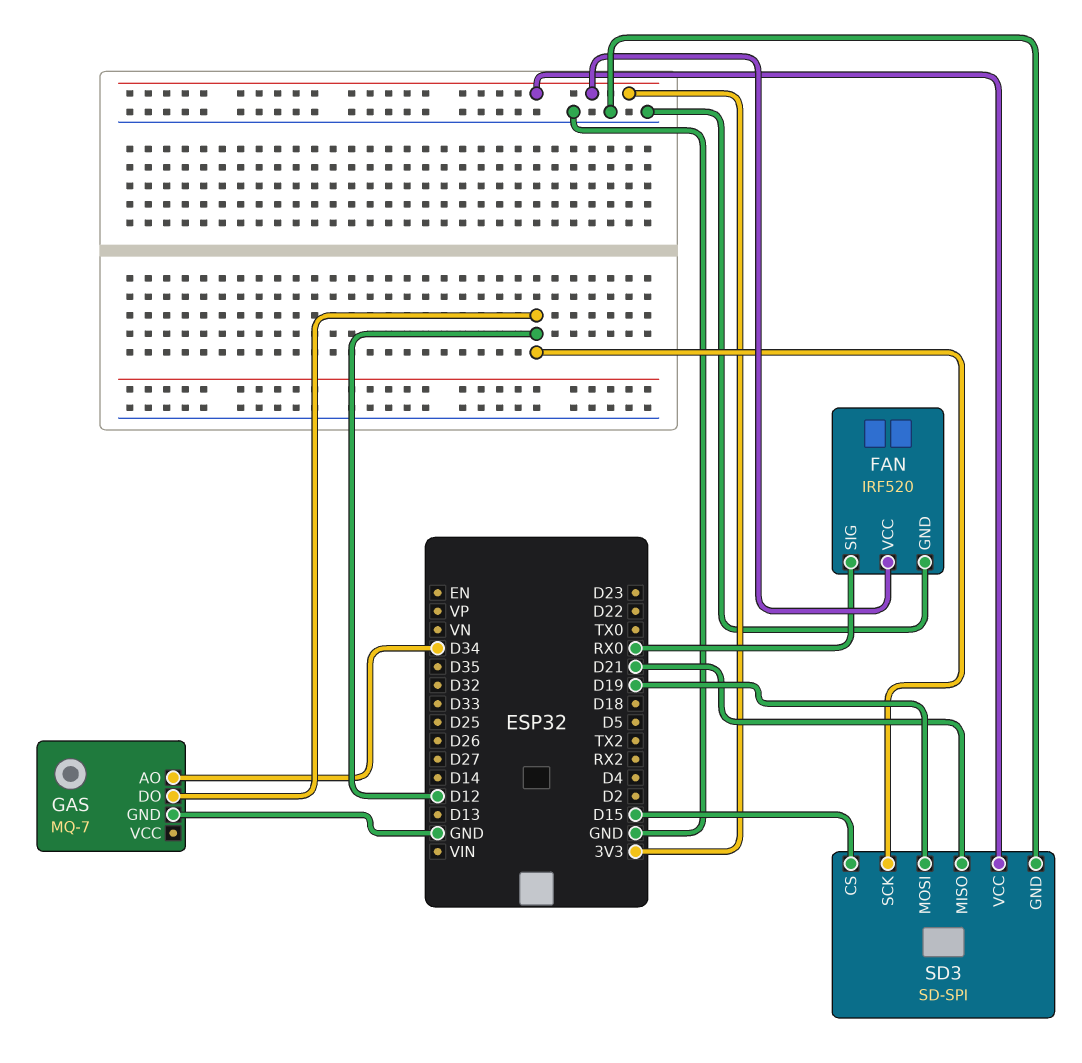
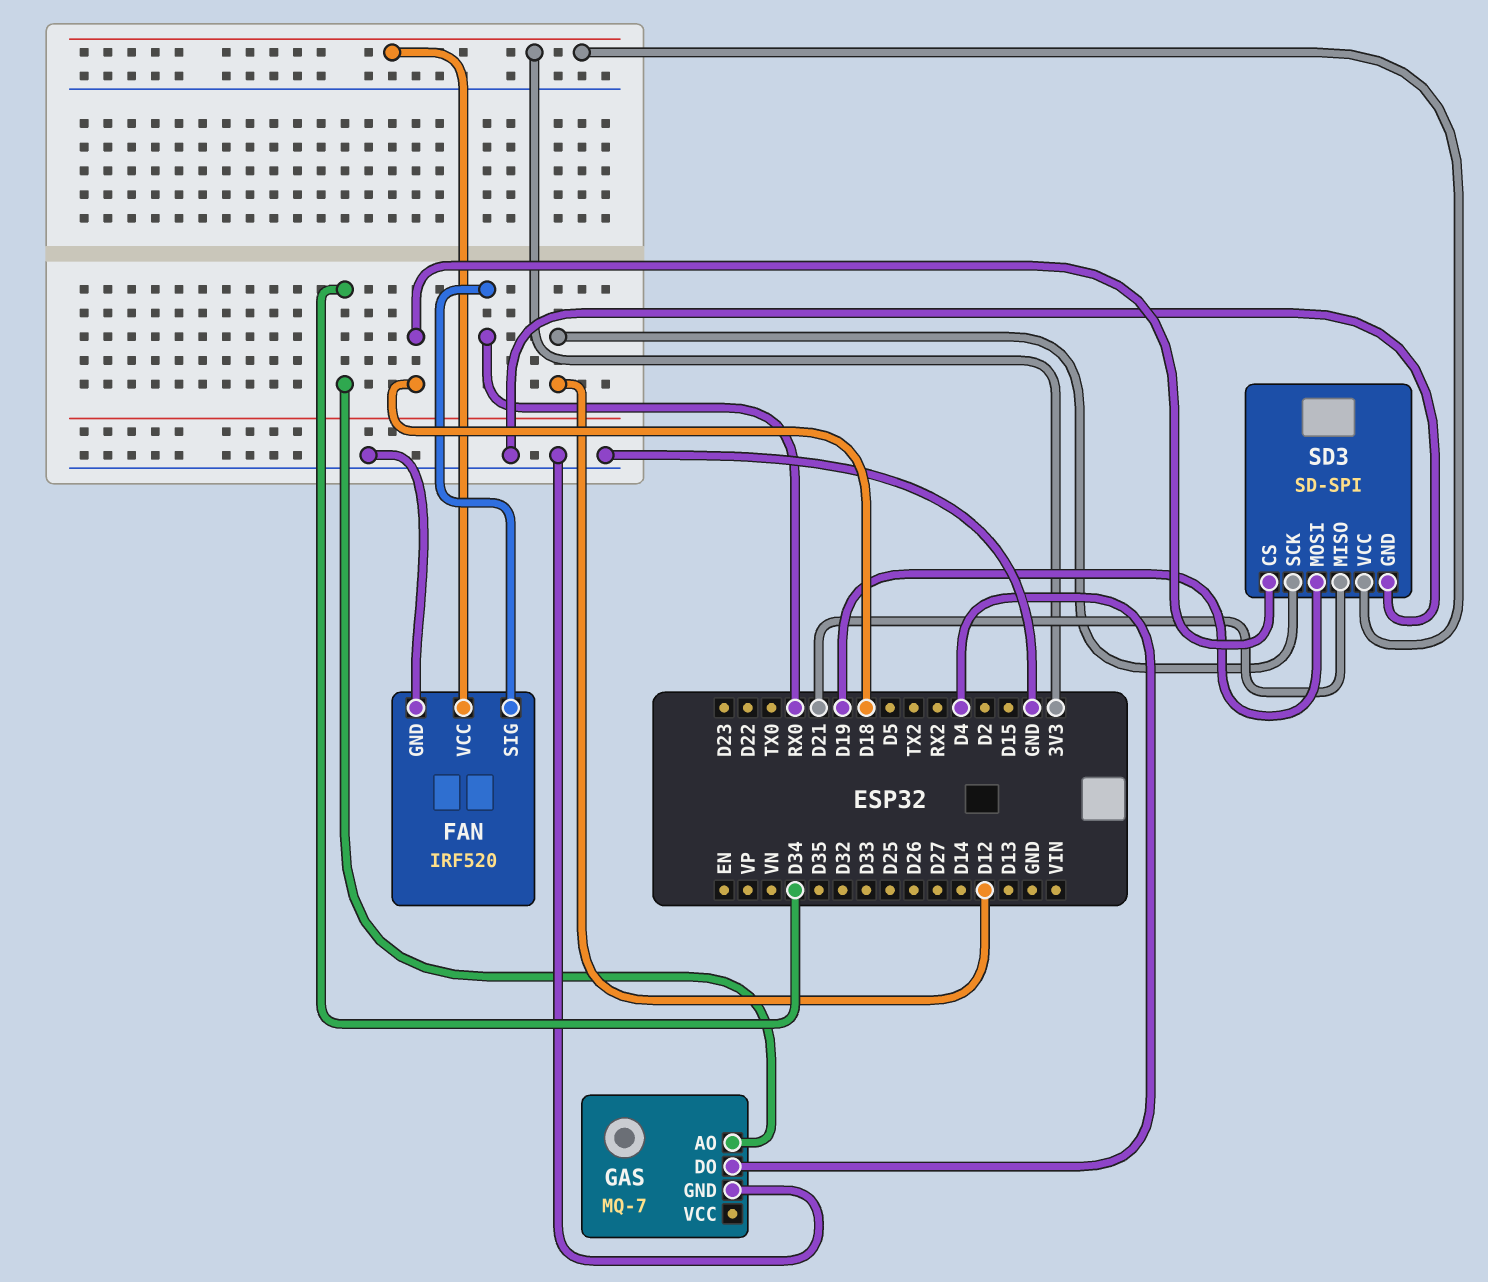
GAS pin DO: D12 -> D4
SD3 pin CS: D15 -> D18

